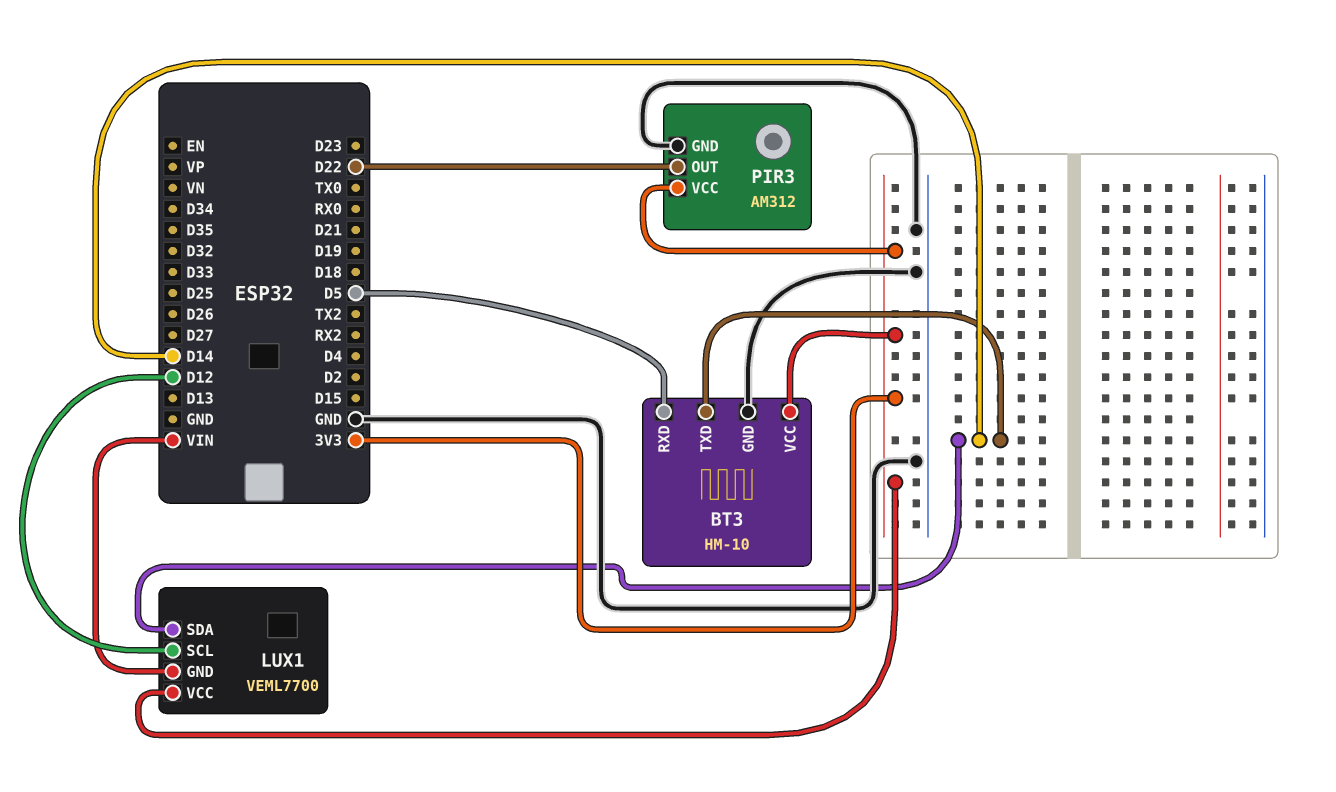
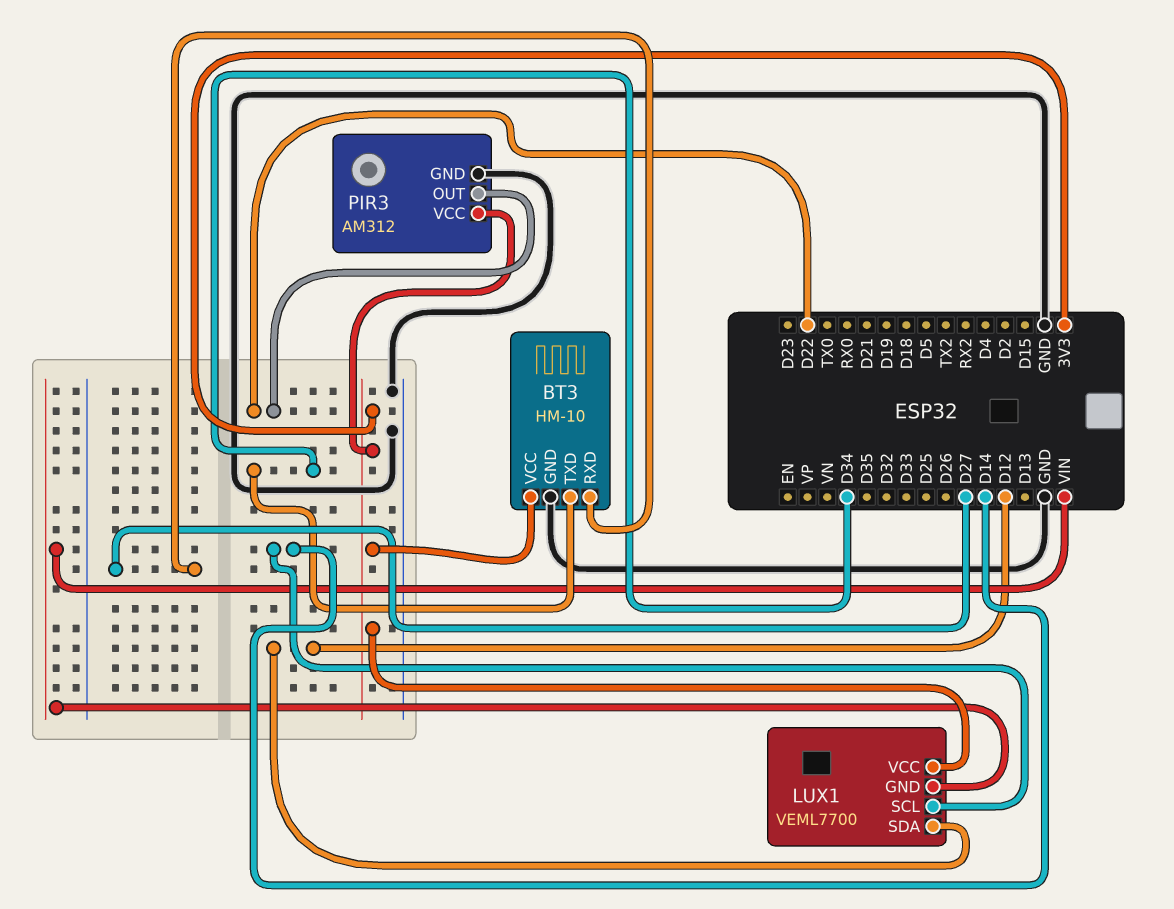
BT3 pin RXD: D5 -> D27
BT3 pin TXD: D14 -> D34
LUX1 pin SCL: D12 -> D14
LUX1 pin SDA: D14 -> D12

